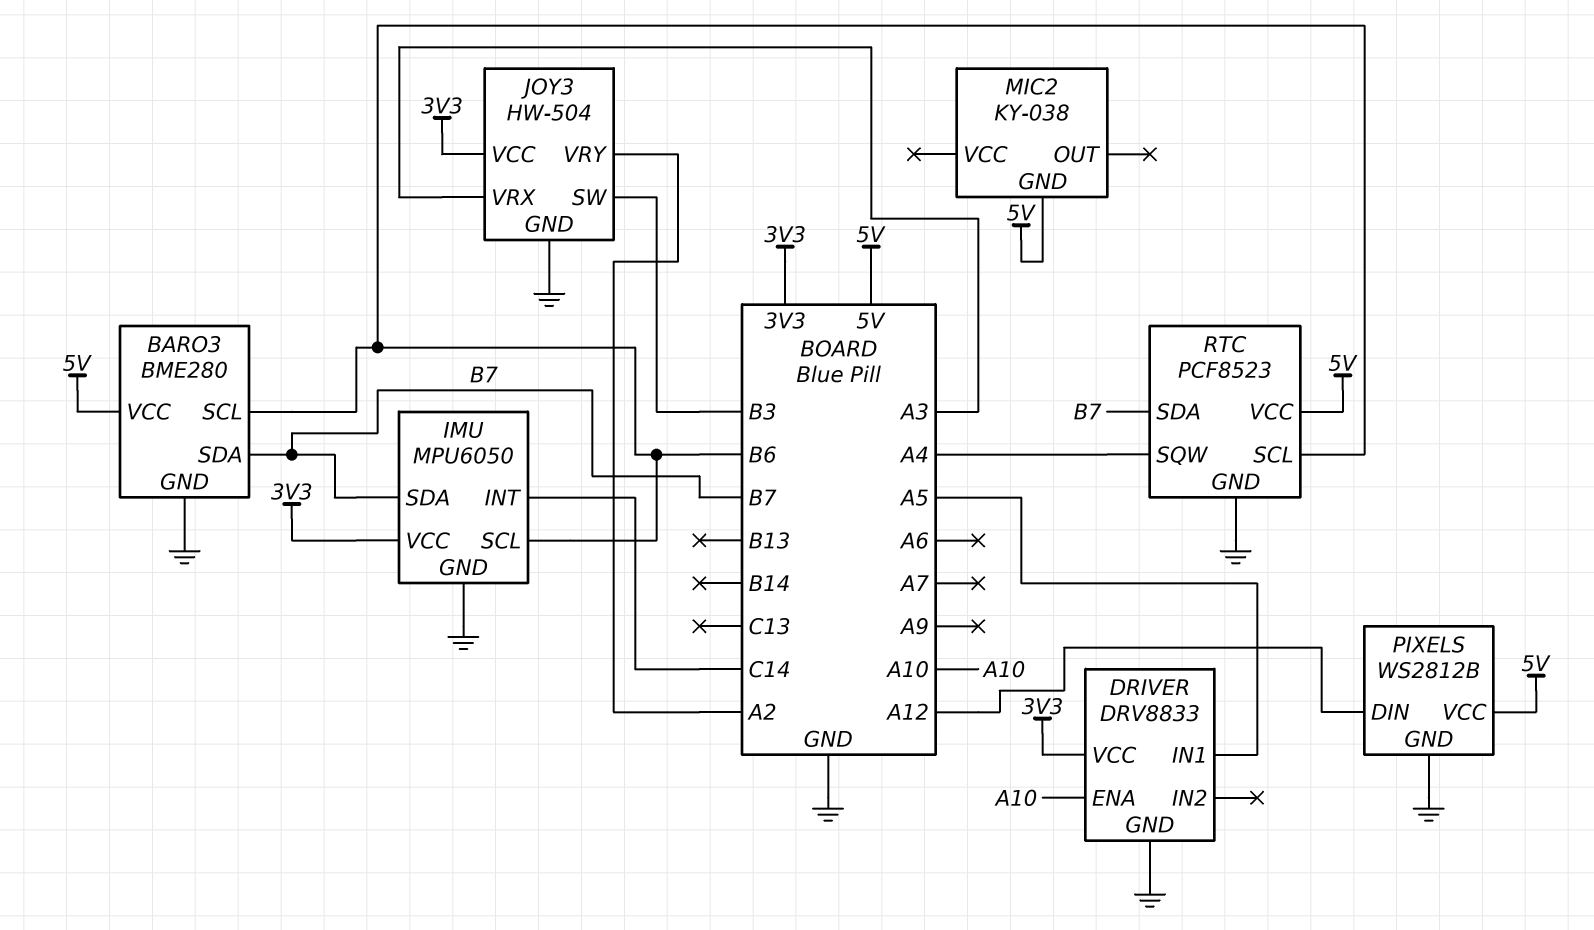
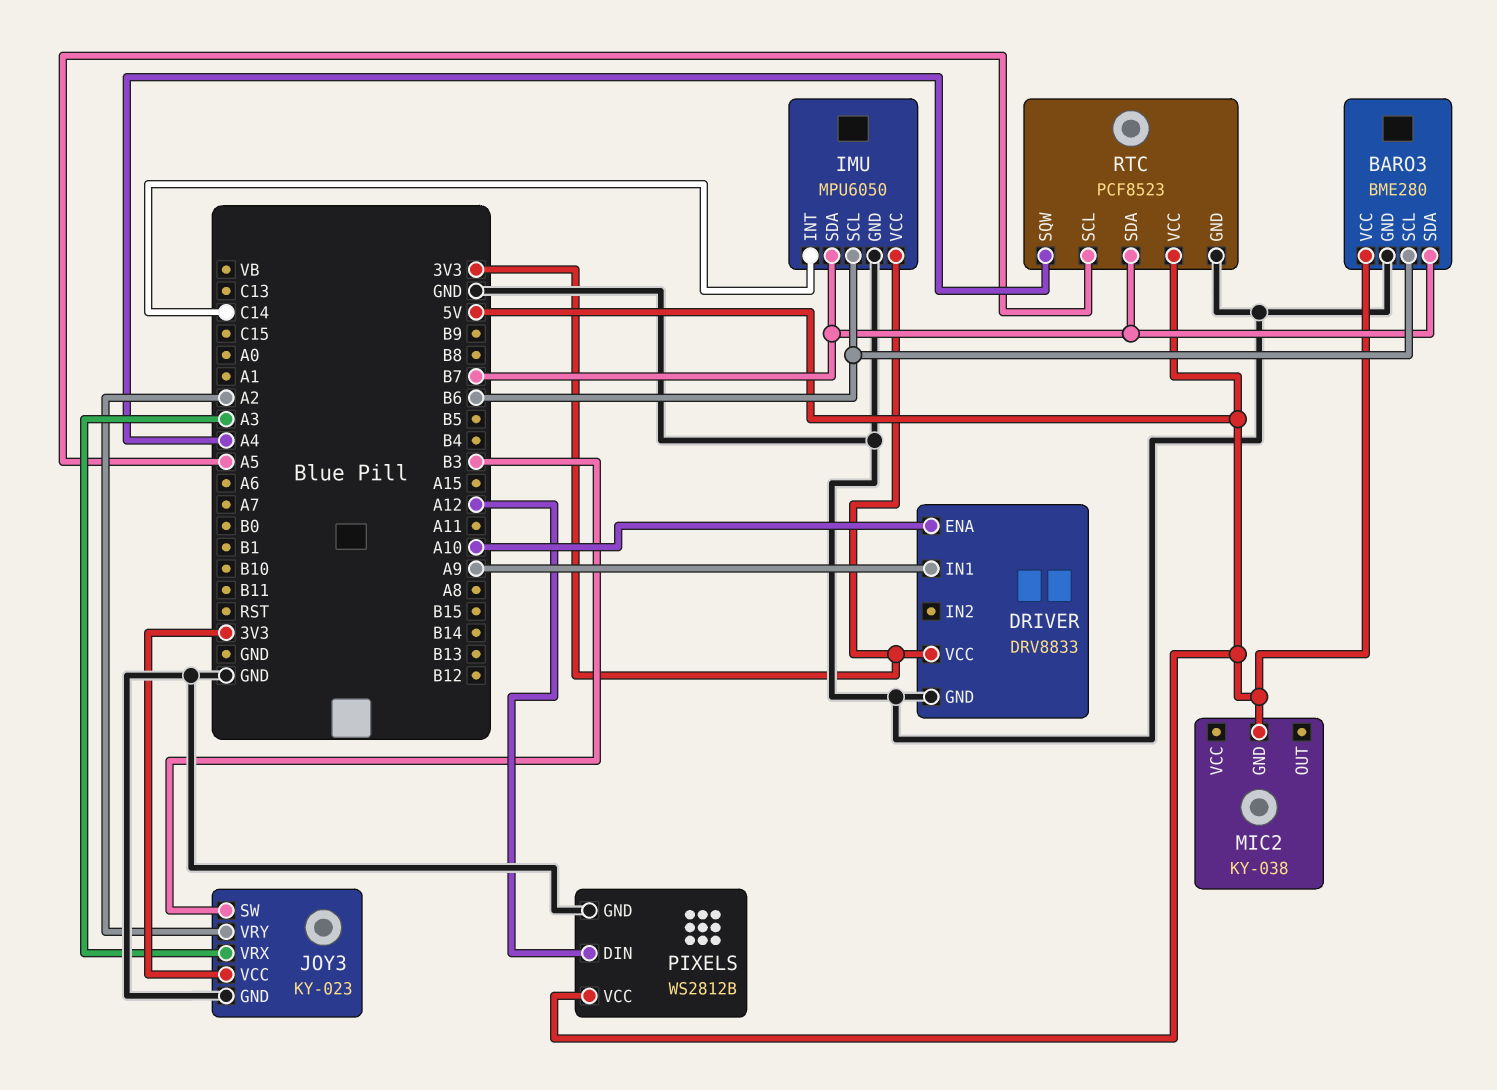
DRIVER pin IN1: A5 -> A9
JOY3: HW-504 -> KY-023
RTC pin SCL: B6 -> A5

